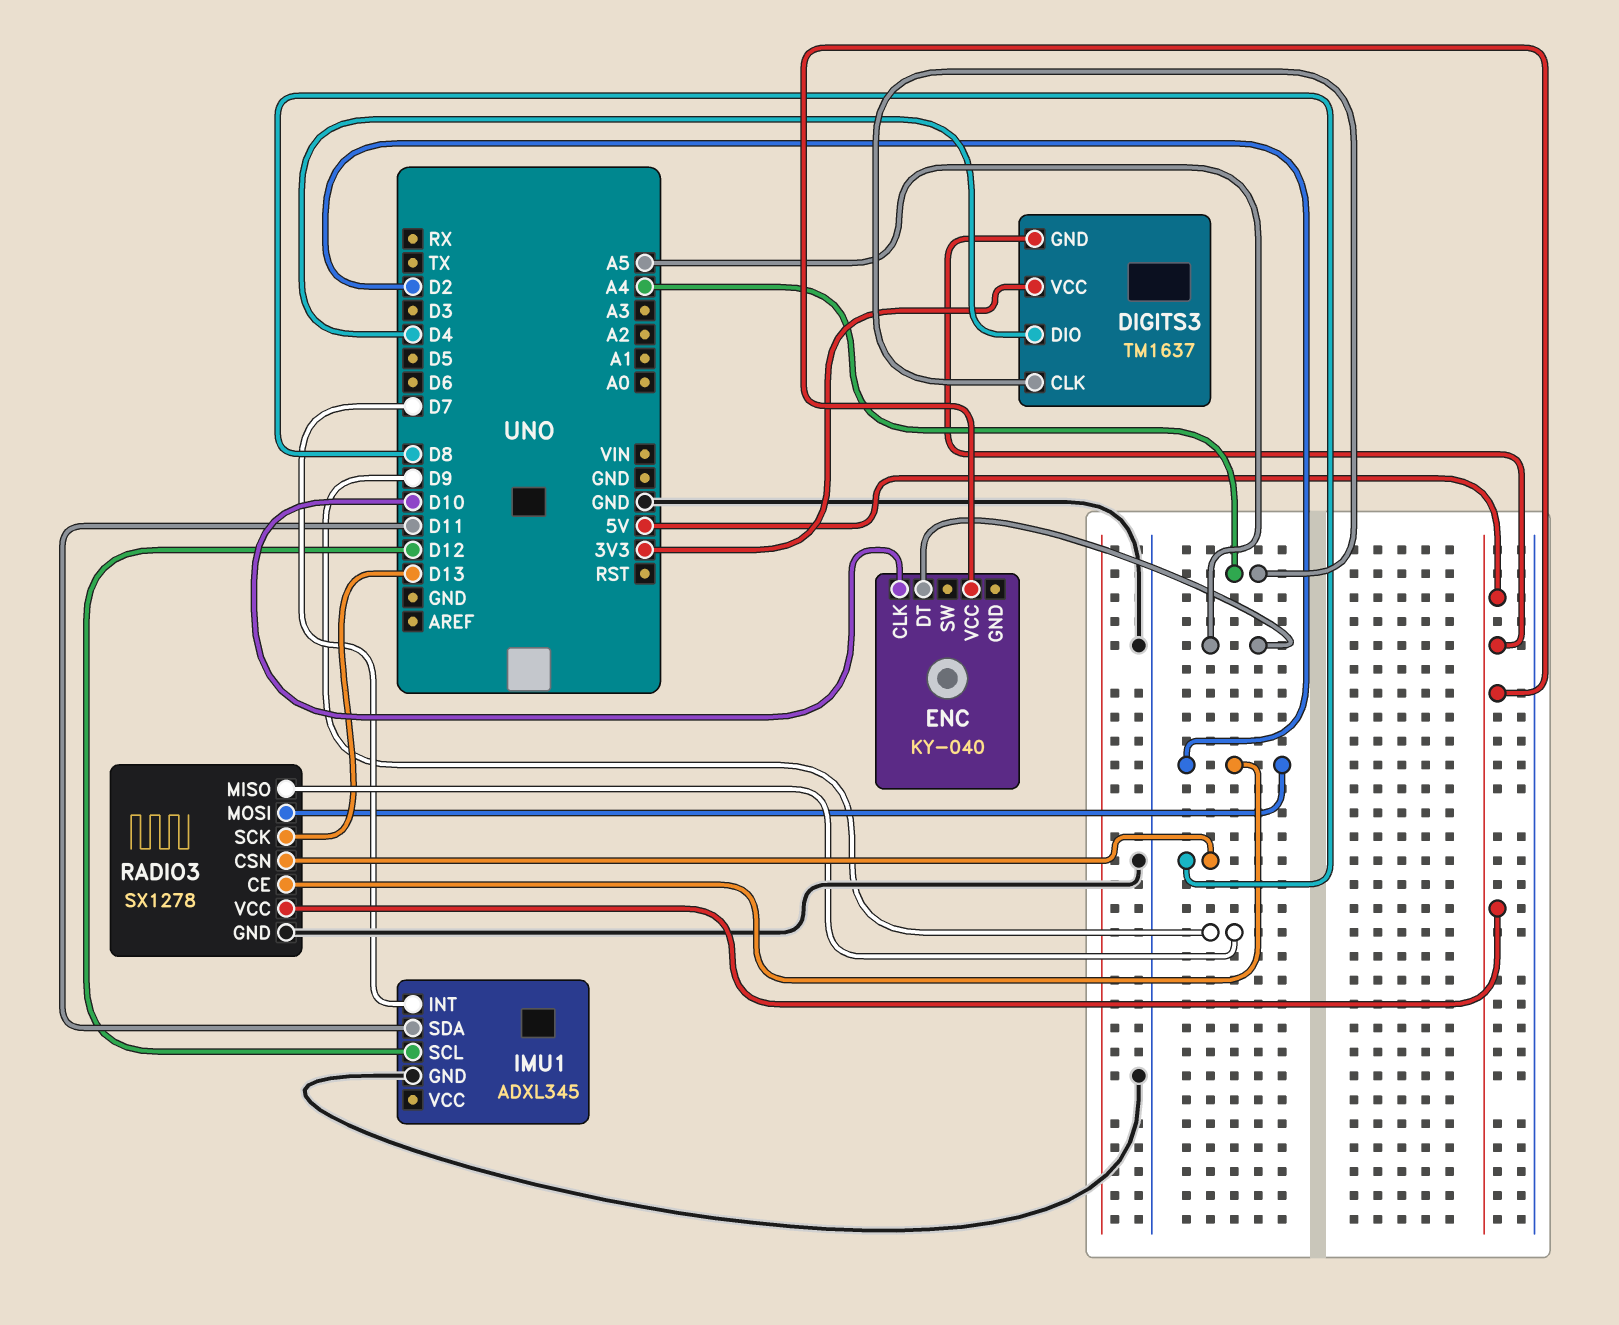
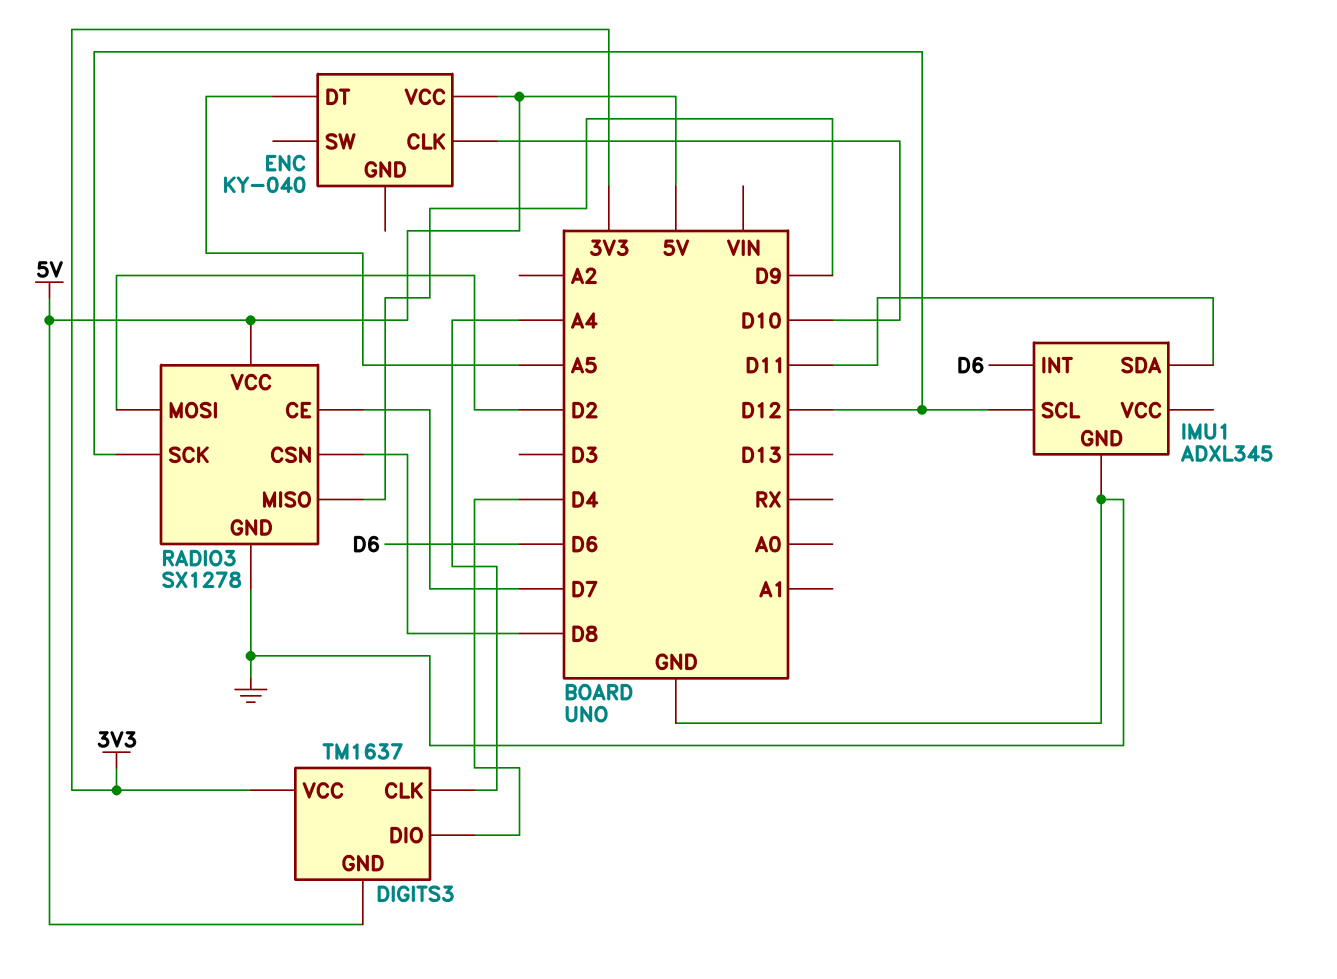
IMU1 pin INT: D7 -> D6
RADIO3 pin CE: D2 -> D7
RADIO3 pin SCK: D13 -> D12

